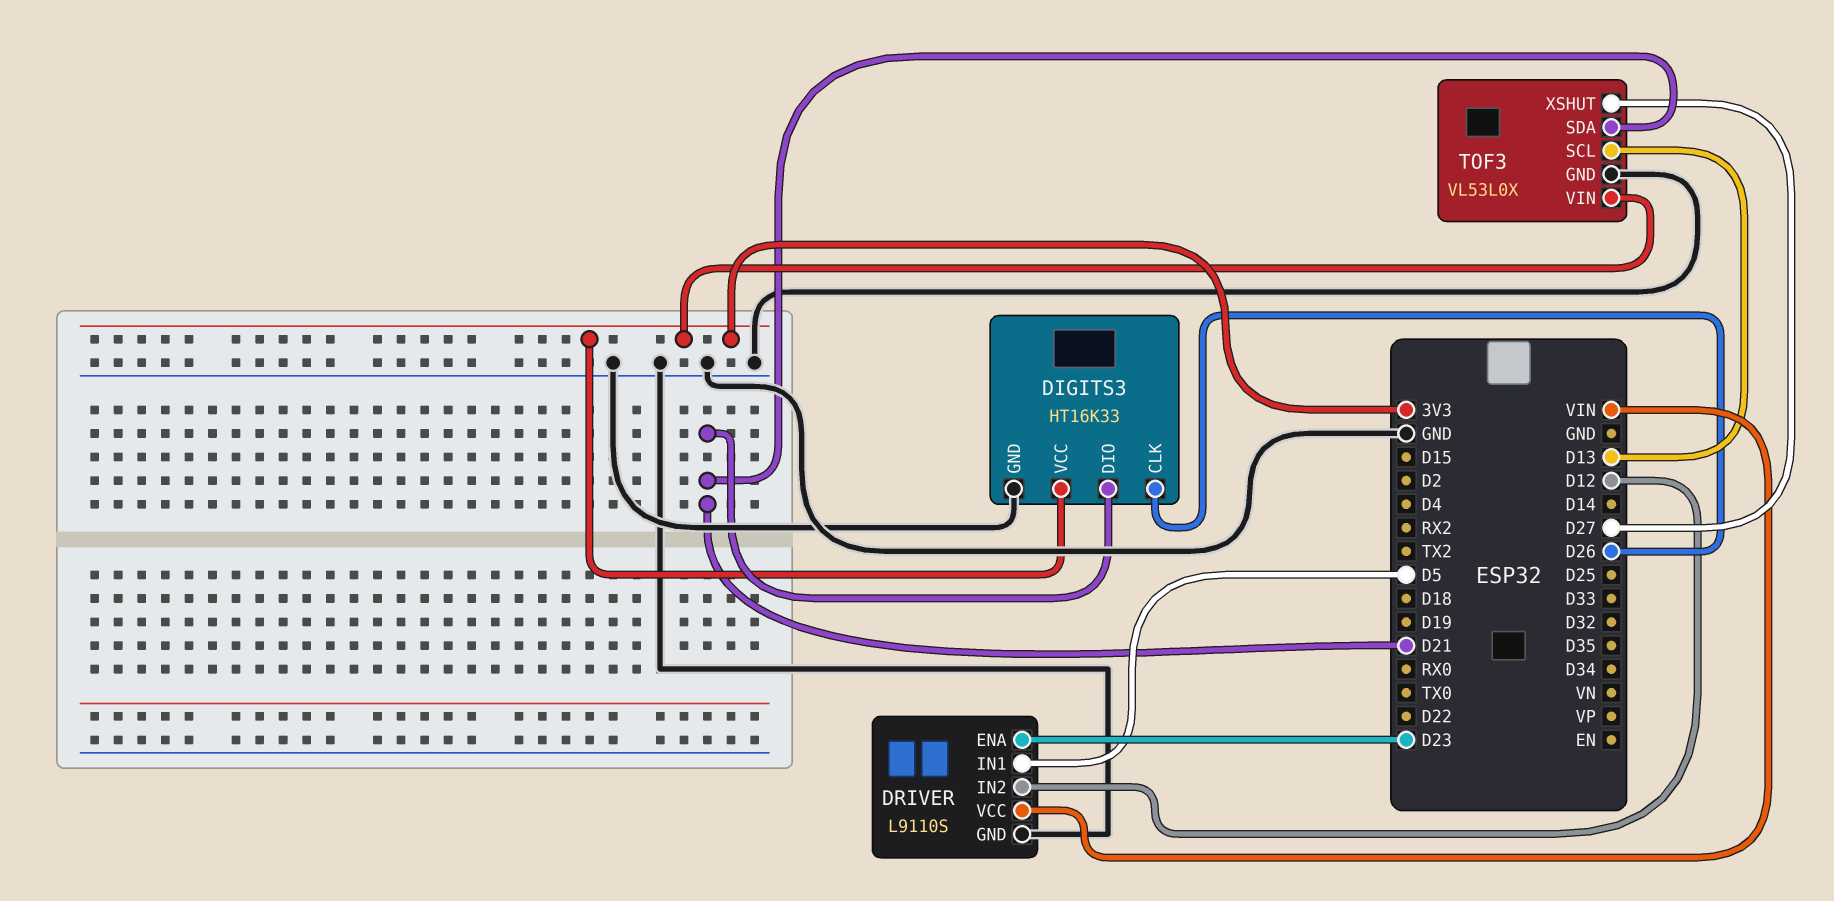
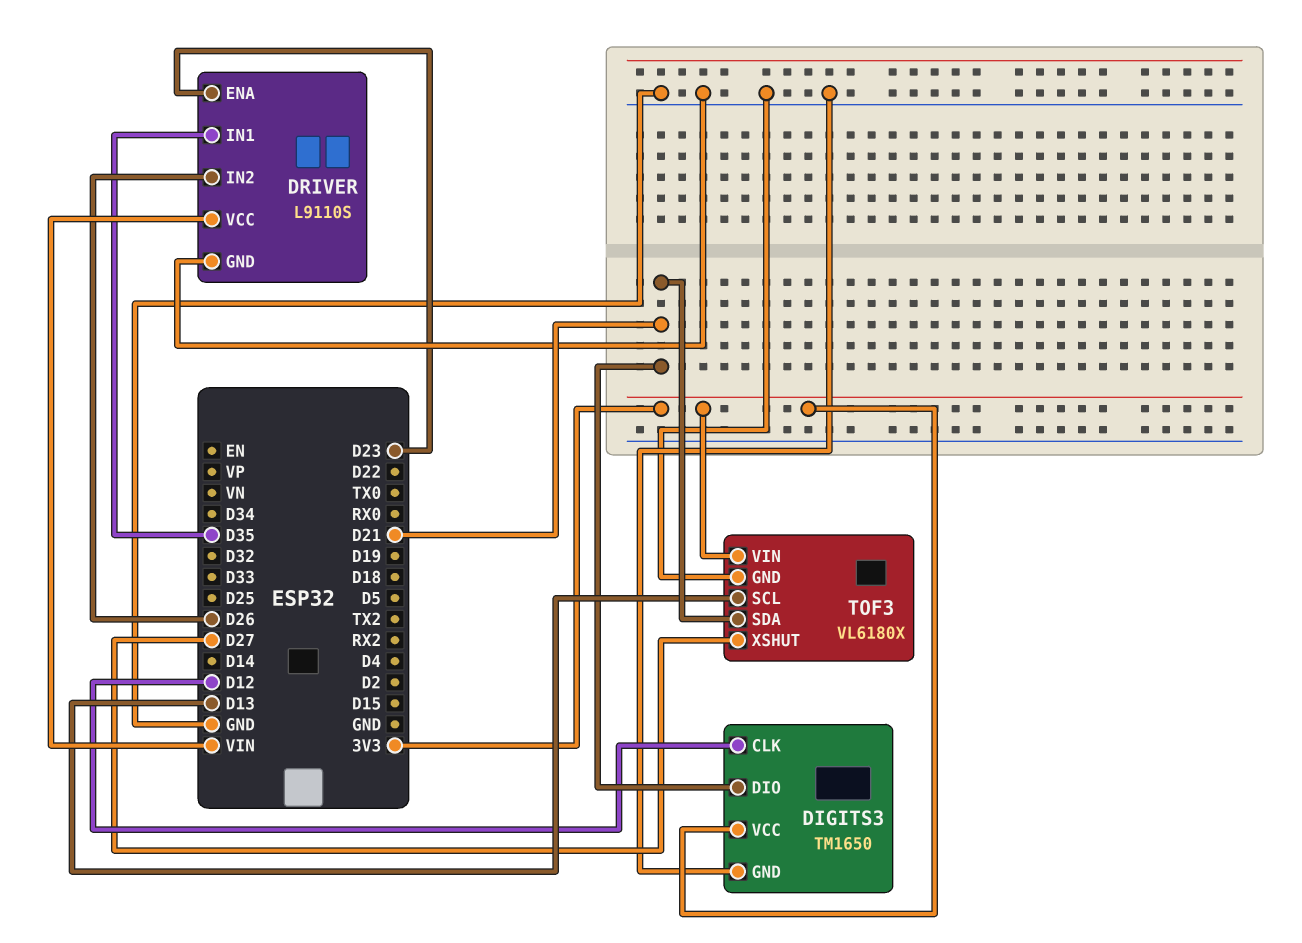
DIGITS3: HT16K33 -> TM1650
DIGITS3 pin CLK: D26 -> D12
DRIVER pin IN1: D5 -> D35
DRIVER pin IN2: D12 -> D26
TOF3: VL53L0X -> VL6180X

